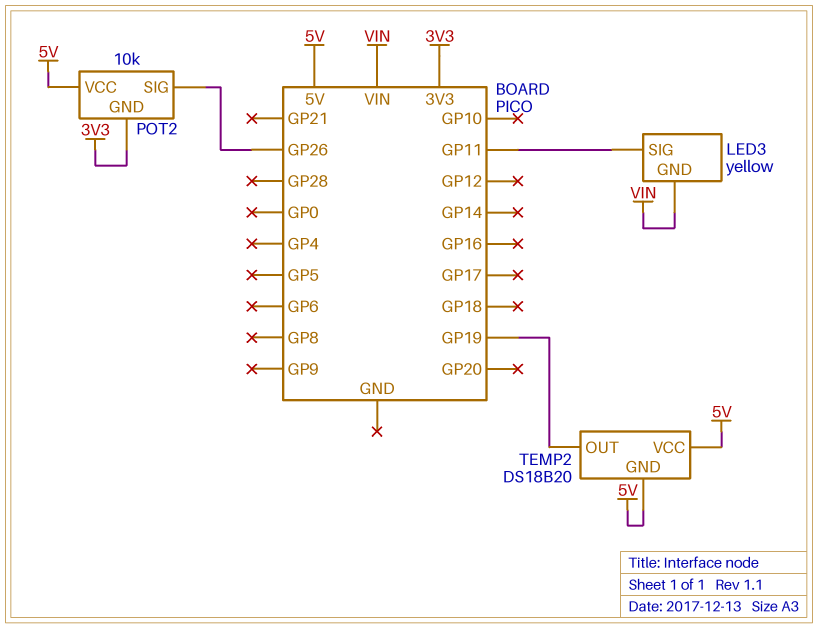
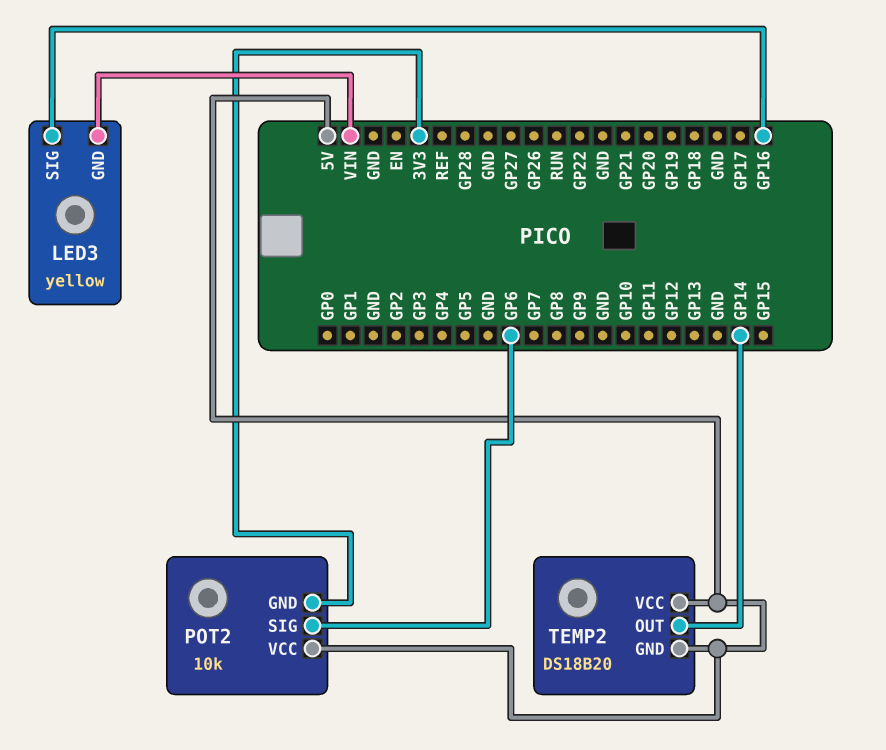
LED3 pin SIG: GP11 -> GP16
POT2 pin SIG: GP26 -> GP6
TEMP2 pin OUT: GP19 -> GP14

